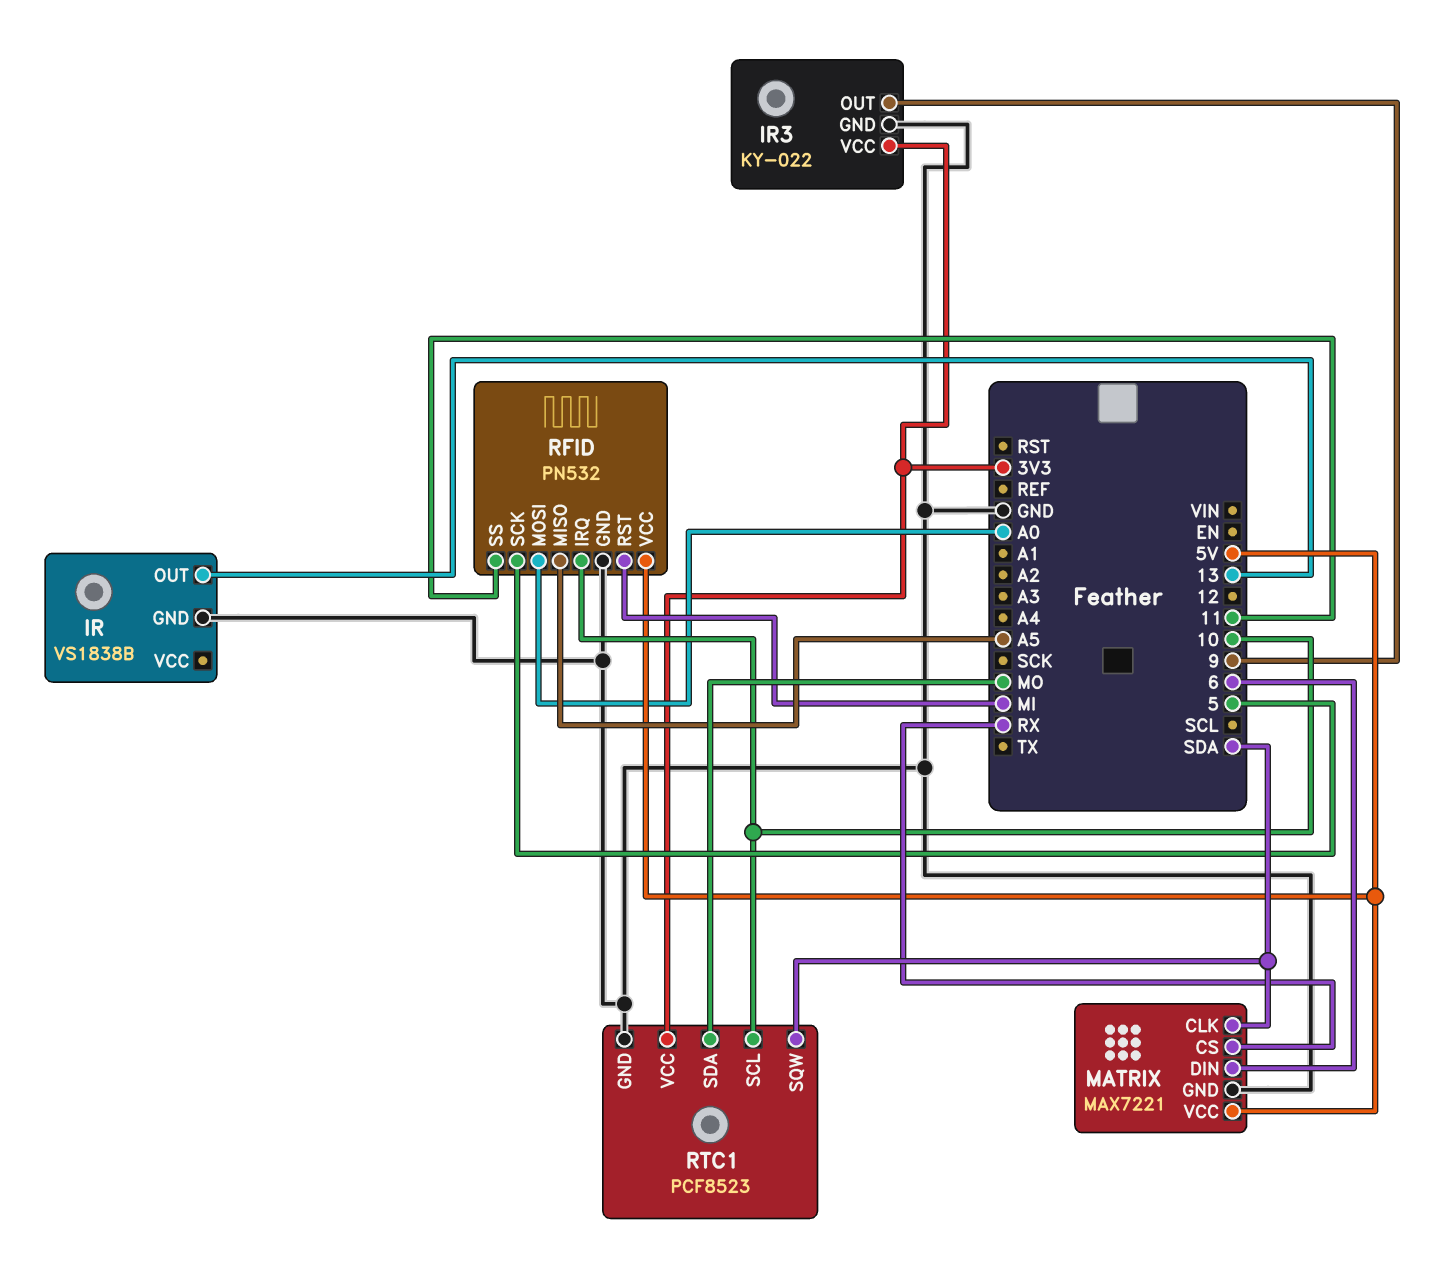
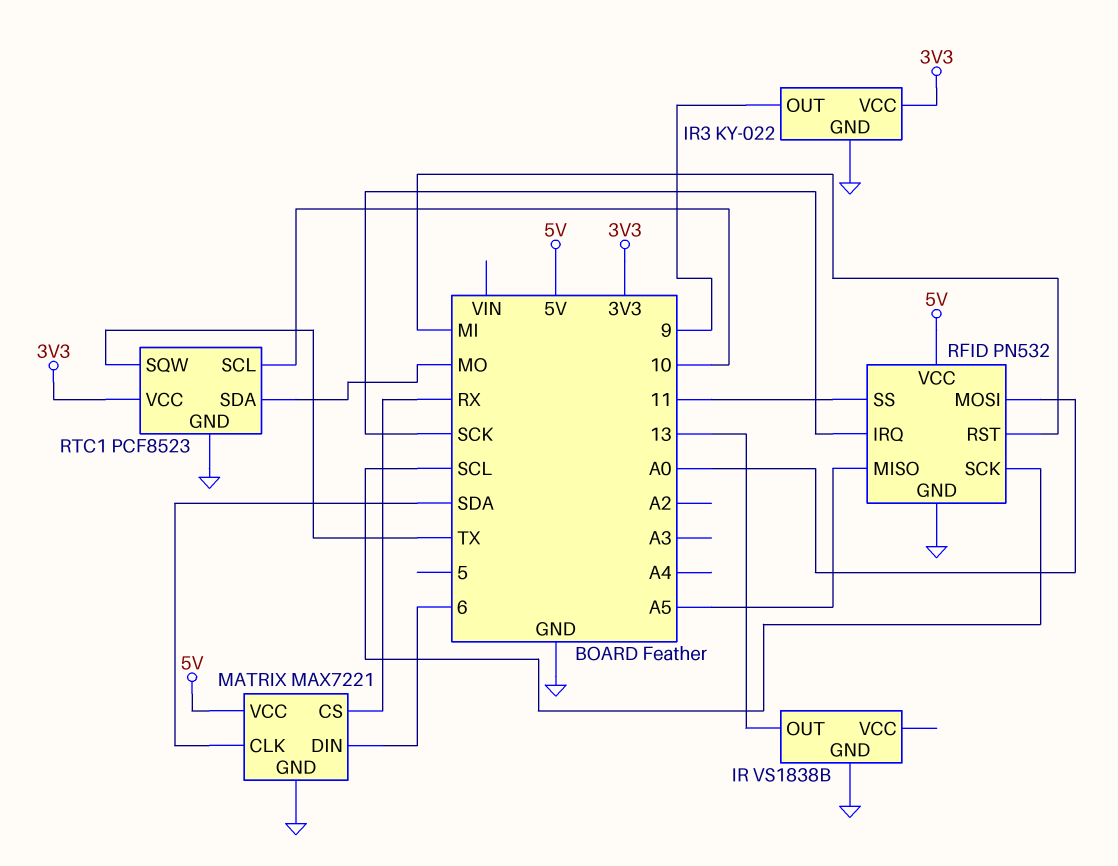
RFID pin IRQ: 10 -> SCK
RFID pin SCK: 5 -> SCL
RTC1 pin SQW: SDA -> TX

